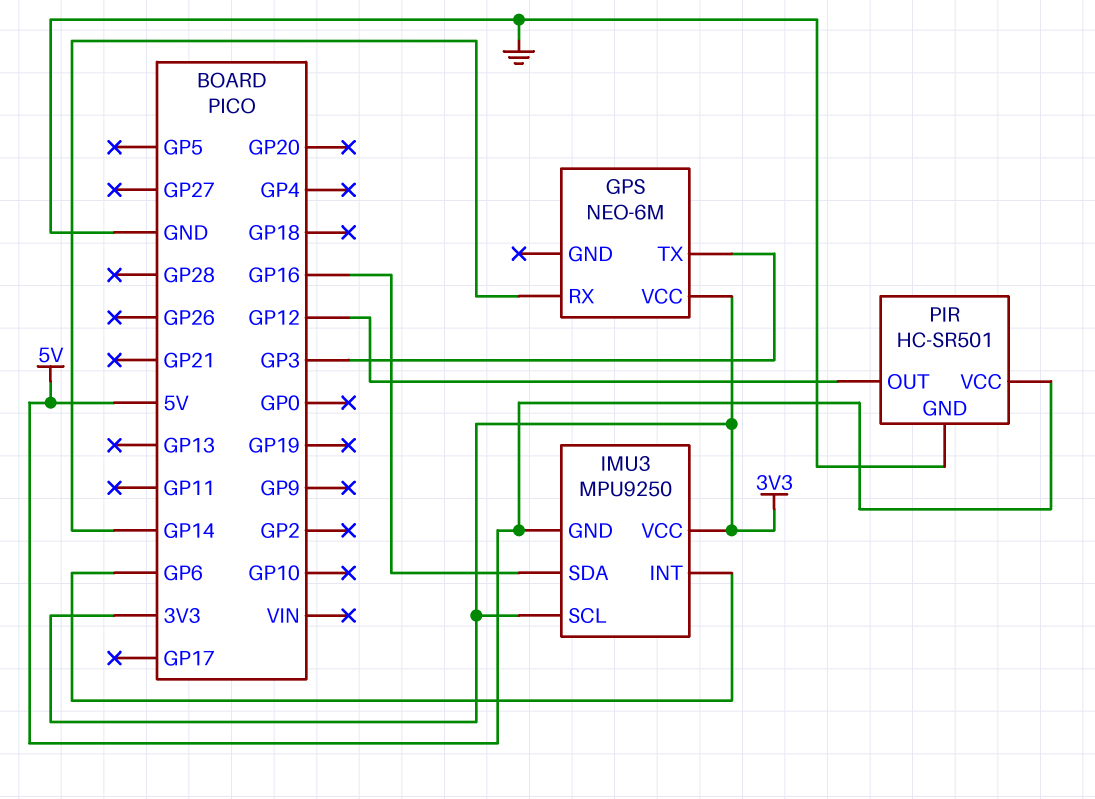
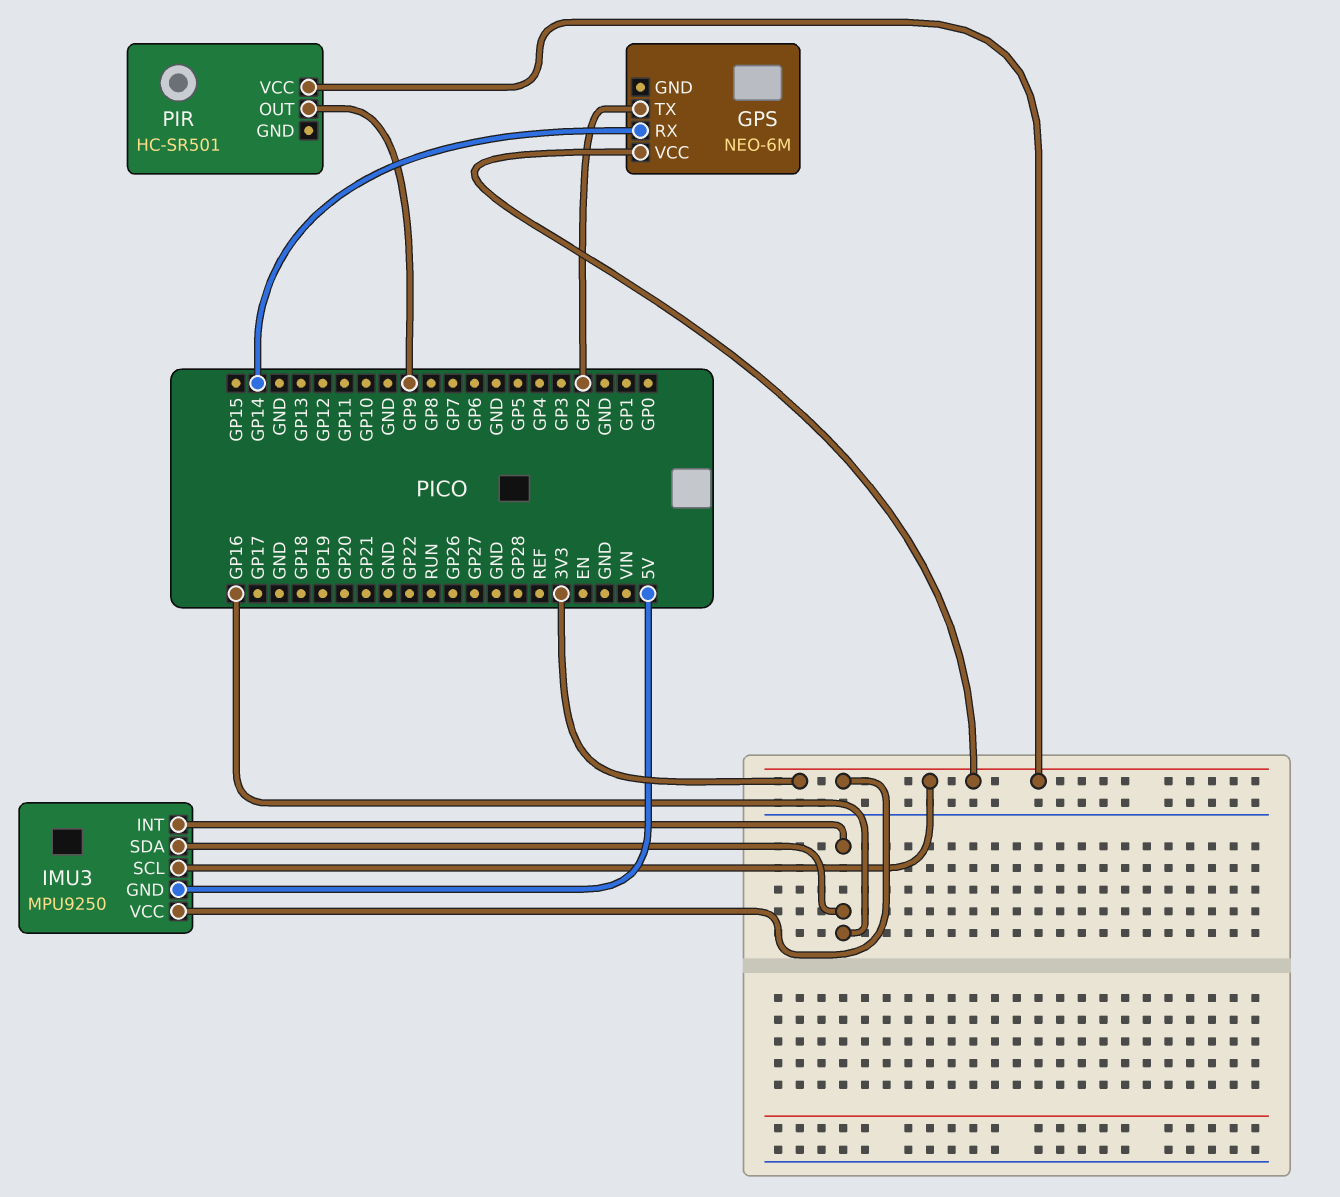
GPS pin TX: GP3 -> GP2
IMU3 pin INT: GP6 -> GP16
PIR pin GND: GND -> none
PIR pin OUT: GP12 -> GP9
PIR pin VCC: 5V -> 3V3

